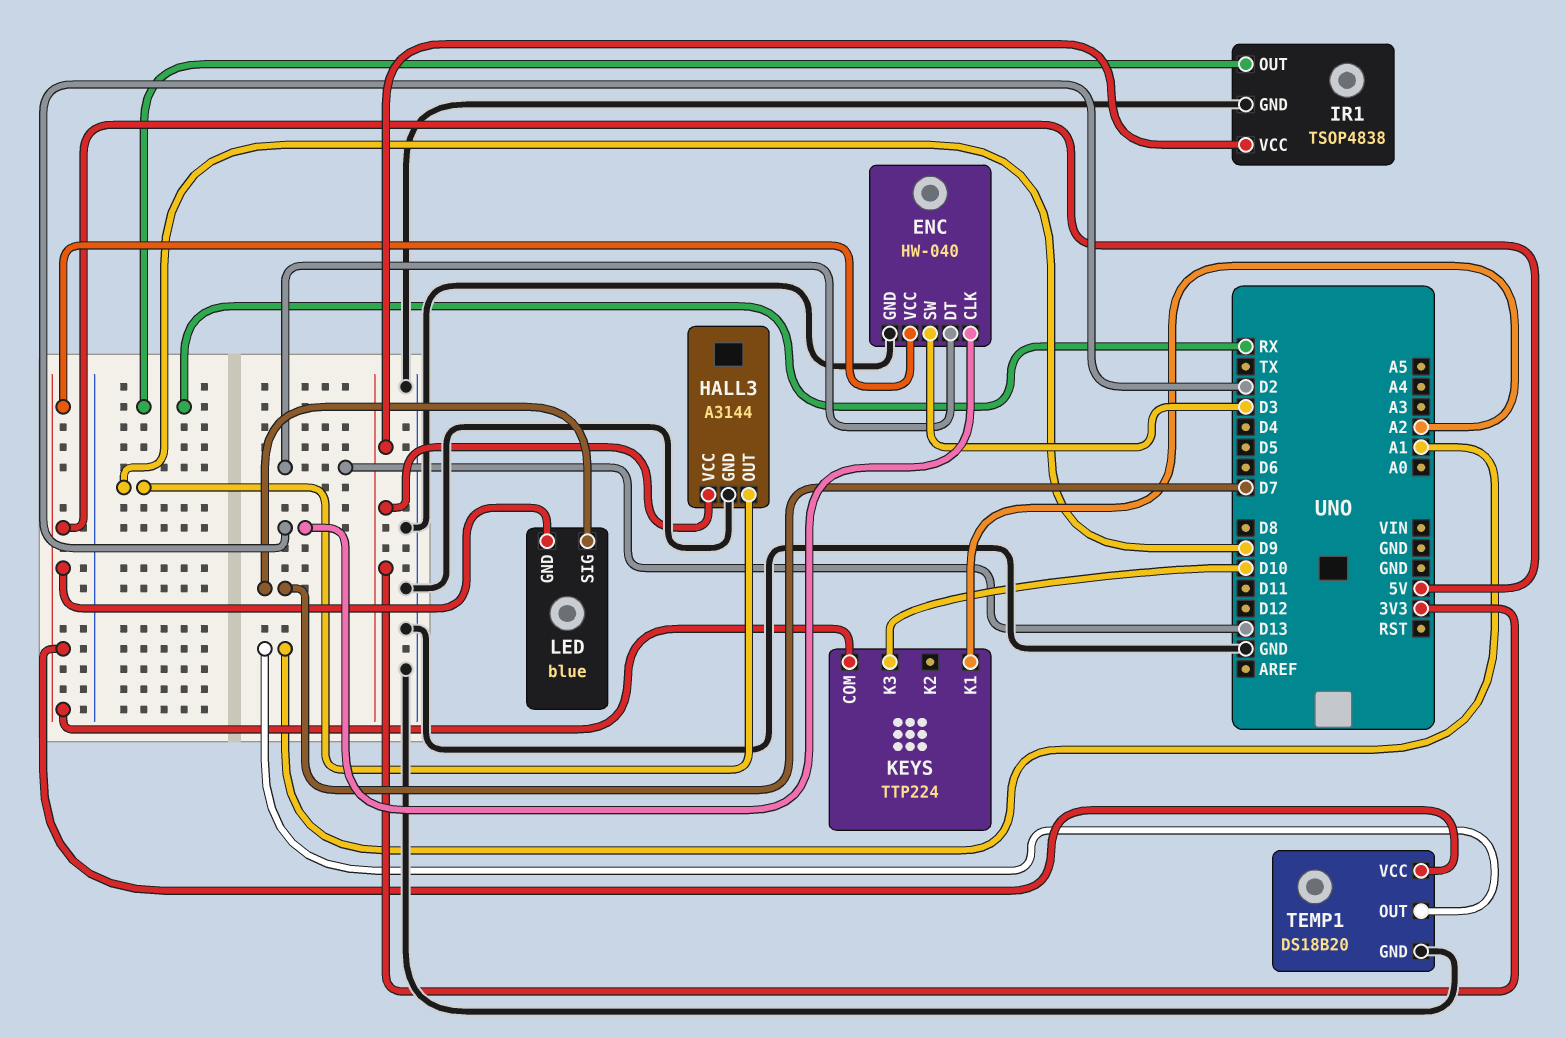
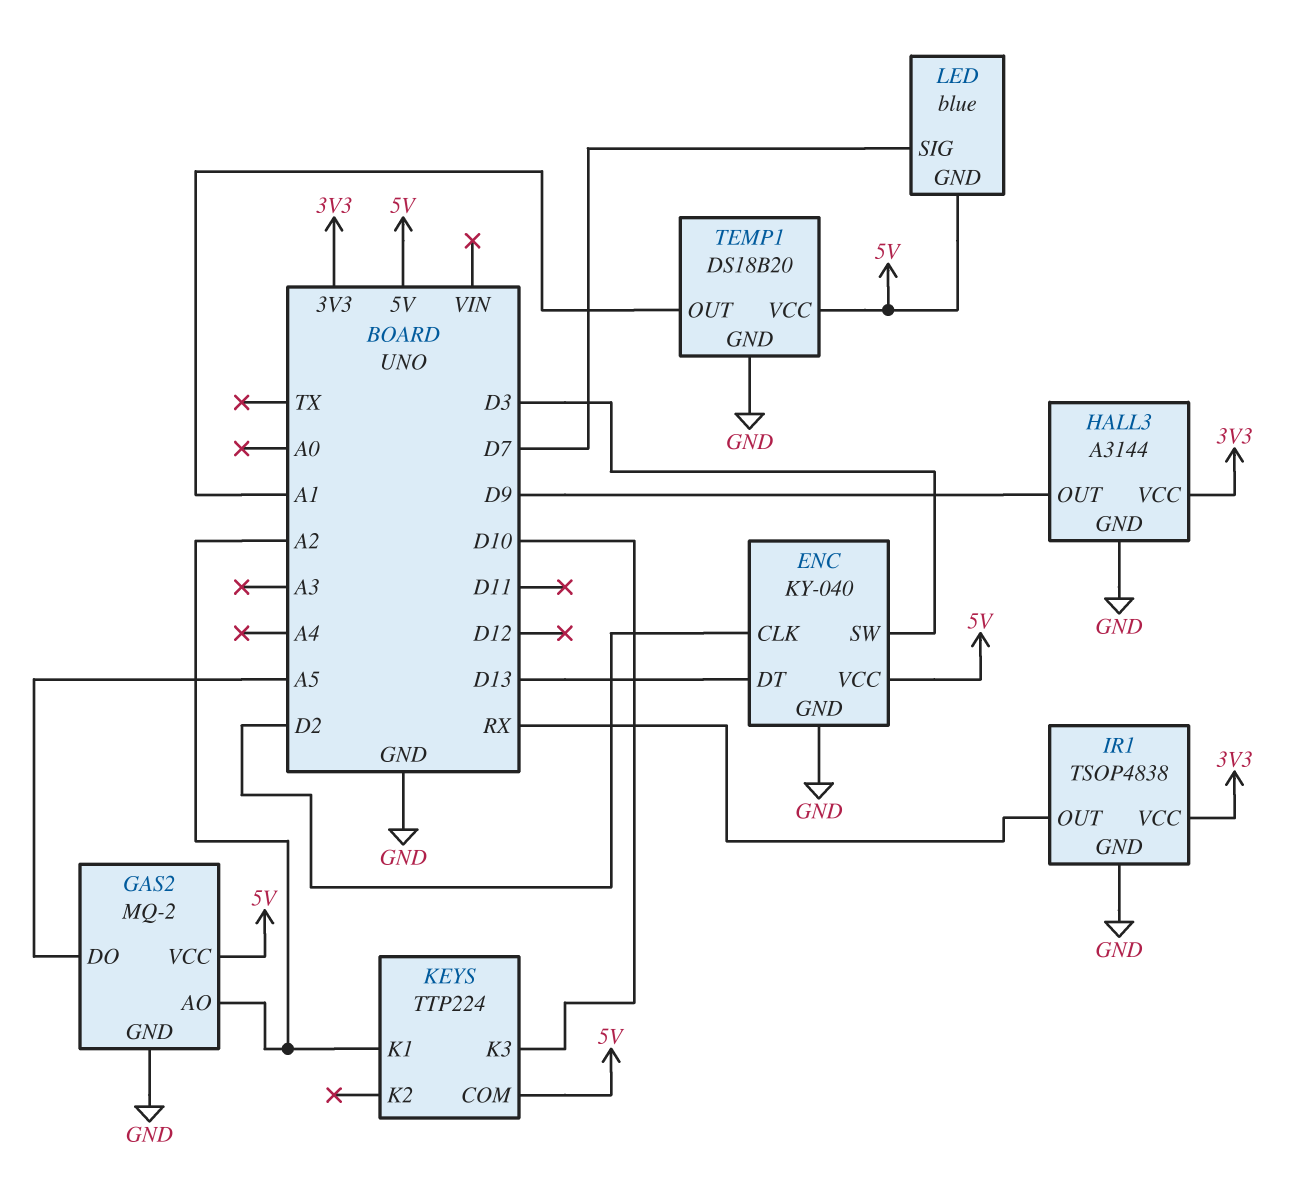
ENC: HW-040 -> KY-040
GAS2: none -> MQ-2
GAS2 pin AO: none -> A2
GAS2 pin DO: none -> A5
GAS2 pin GND: none -> GND
GAS2 pin VCC: none -> 5V

